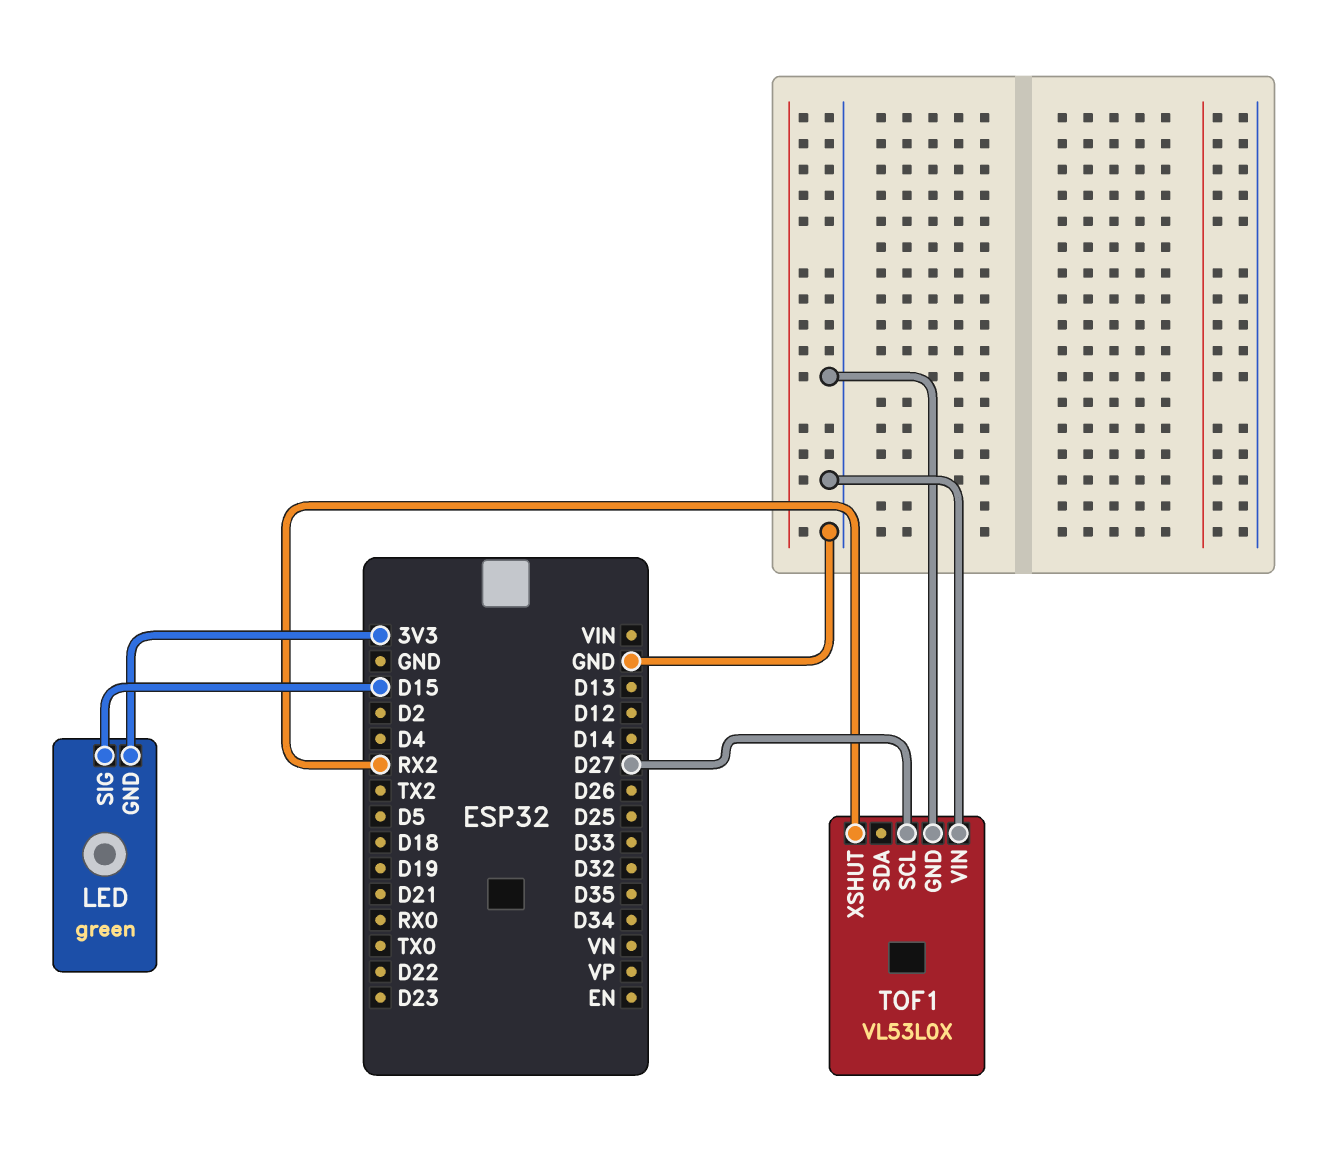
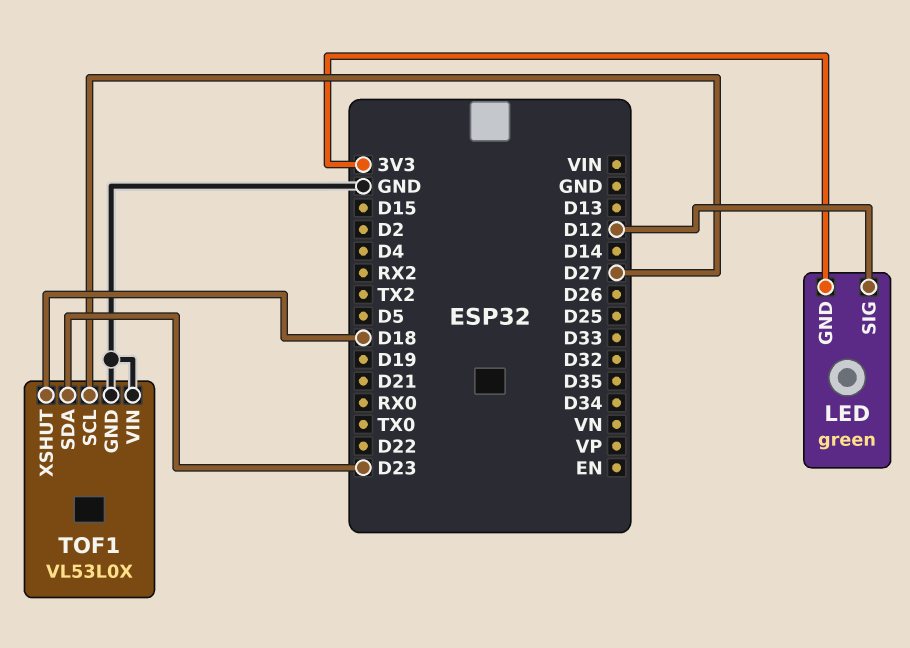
LED pin SIG: D15 -> D12
TOF1 pin SDA: none -> D23
TOF1 pin XSHUT: RX2 -> D18

